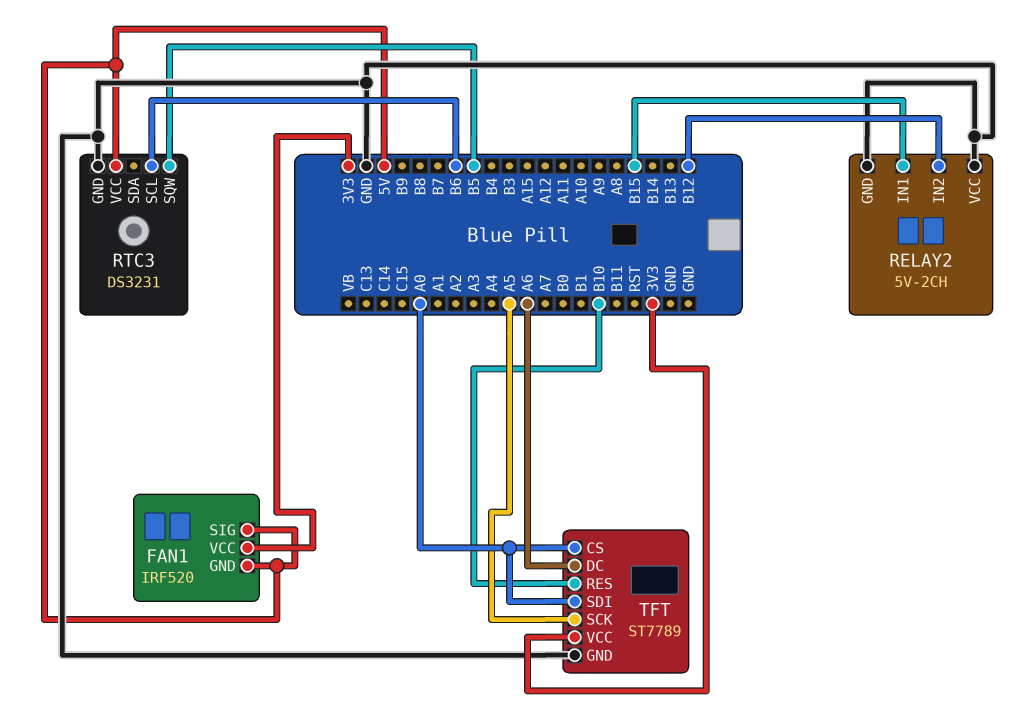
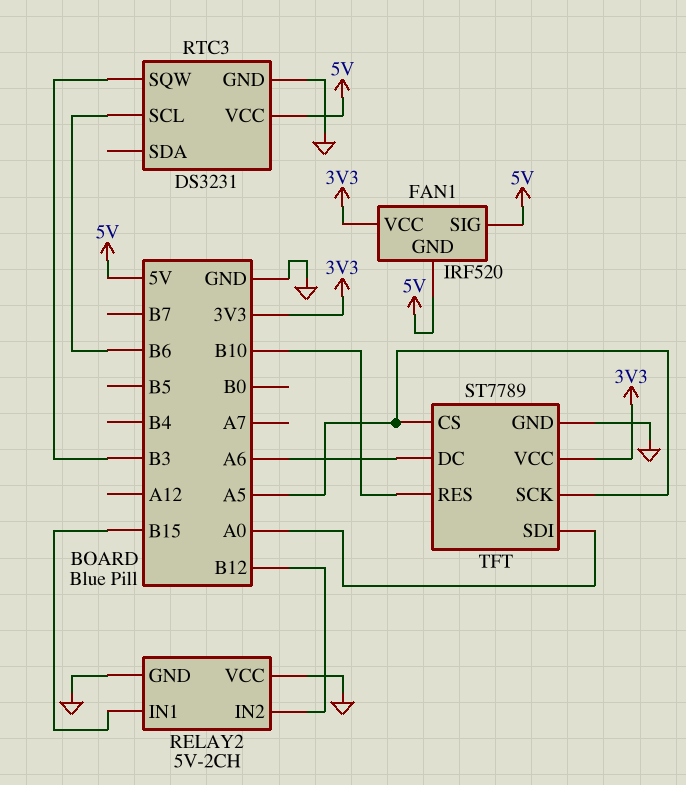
RTC3 pin SQW: B5 -> B3
TFT pin CS: A0 -> A5

